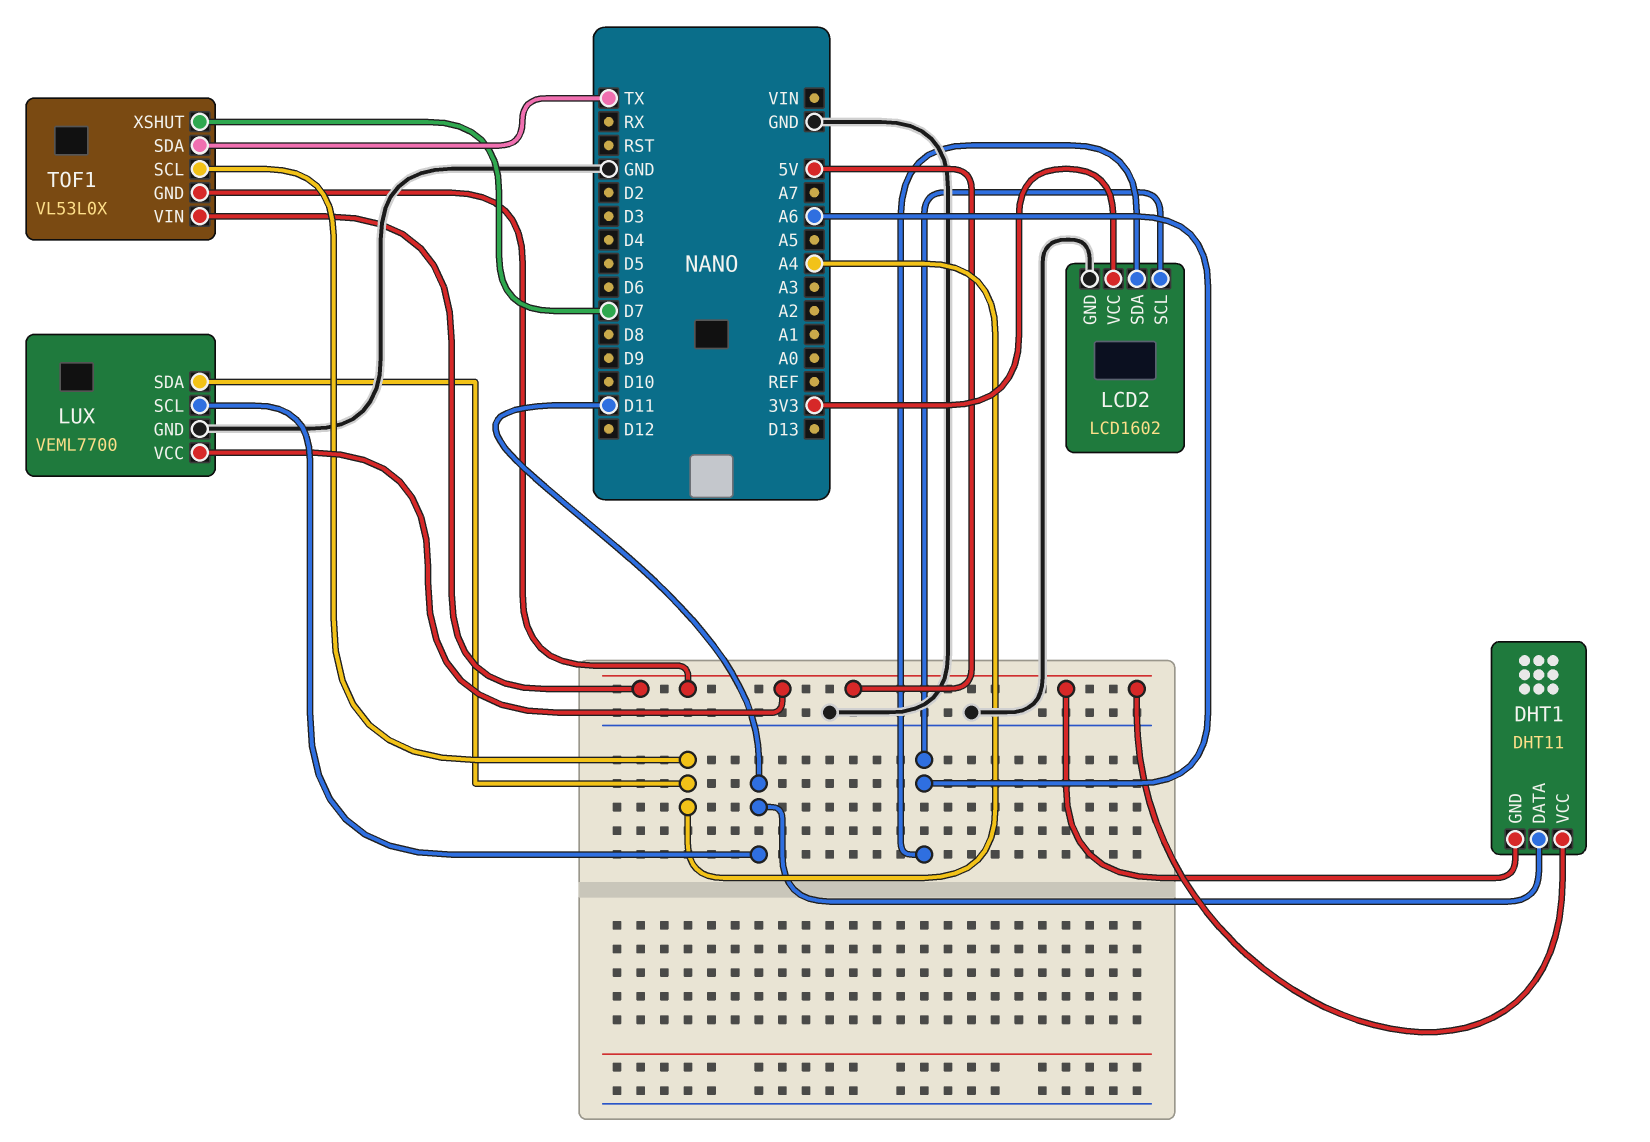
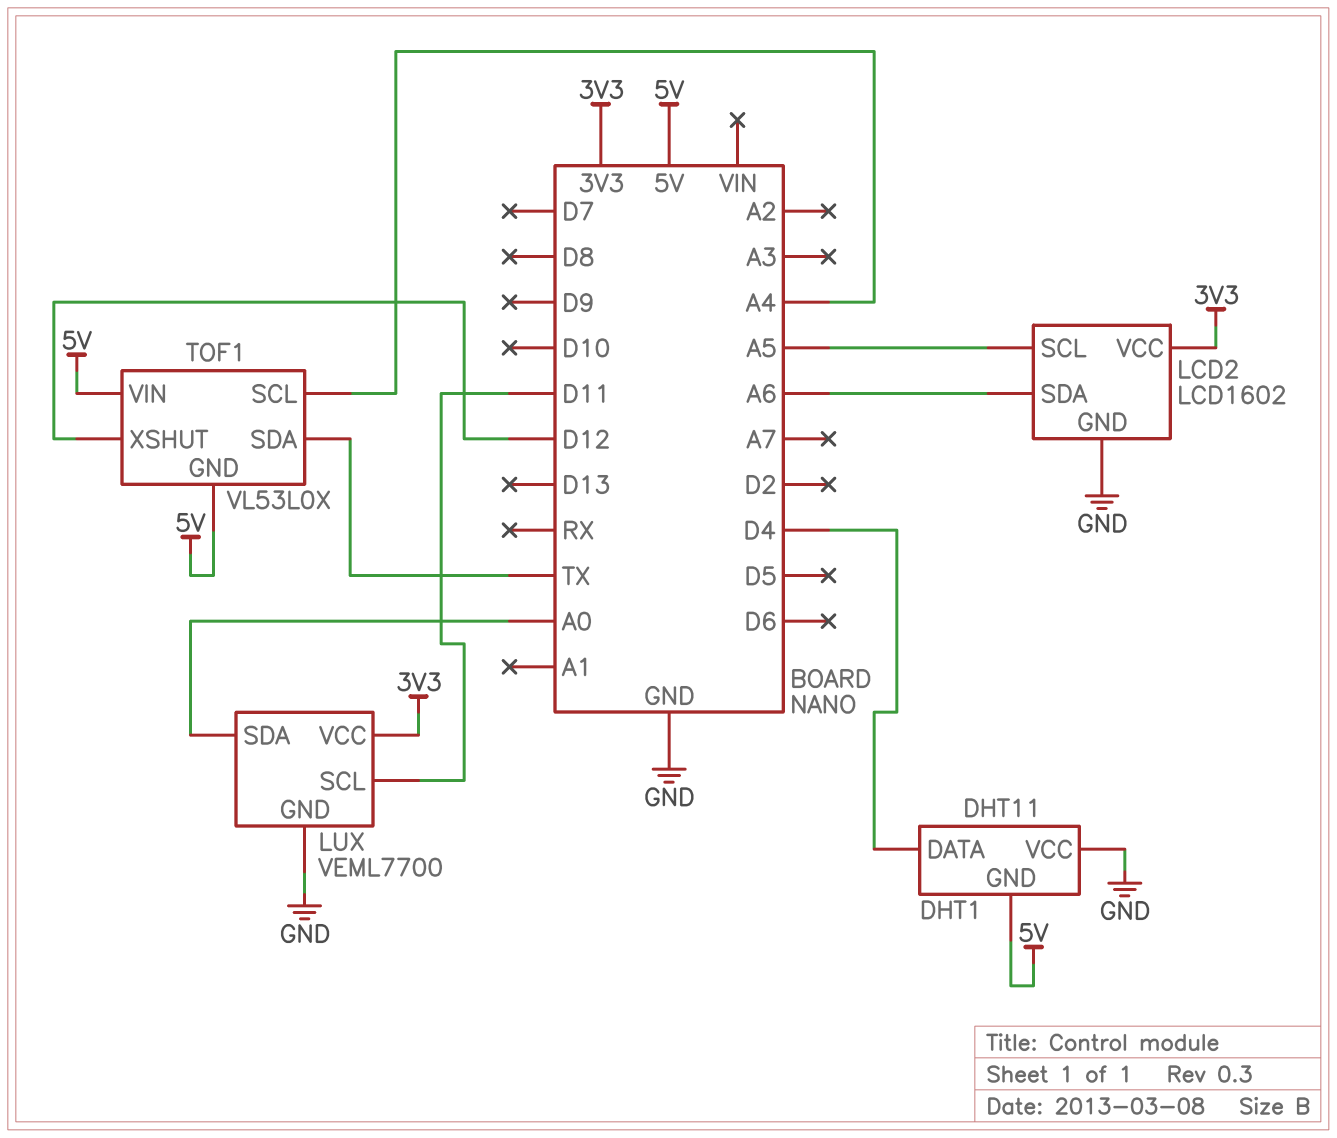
DHT1 pin DATA: D11 -> D4
DHT1 pin VCC: 5V -> GND
LCD2 pin SCL: A6 -> A5
LUX pin SDA: A4 -> A0
LUX pin VCC: 5V -> 3V3
TOF1 pin XSHUT: D7 -> D12

